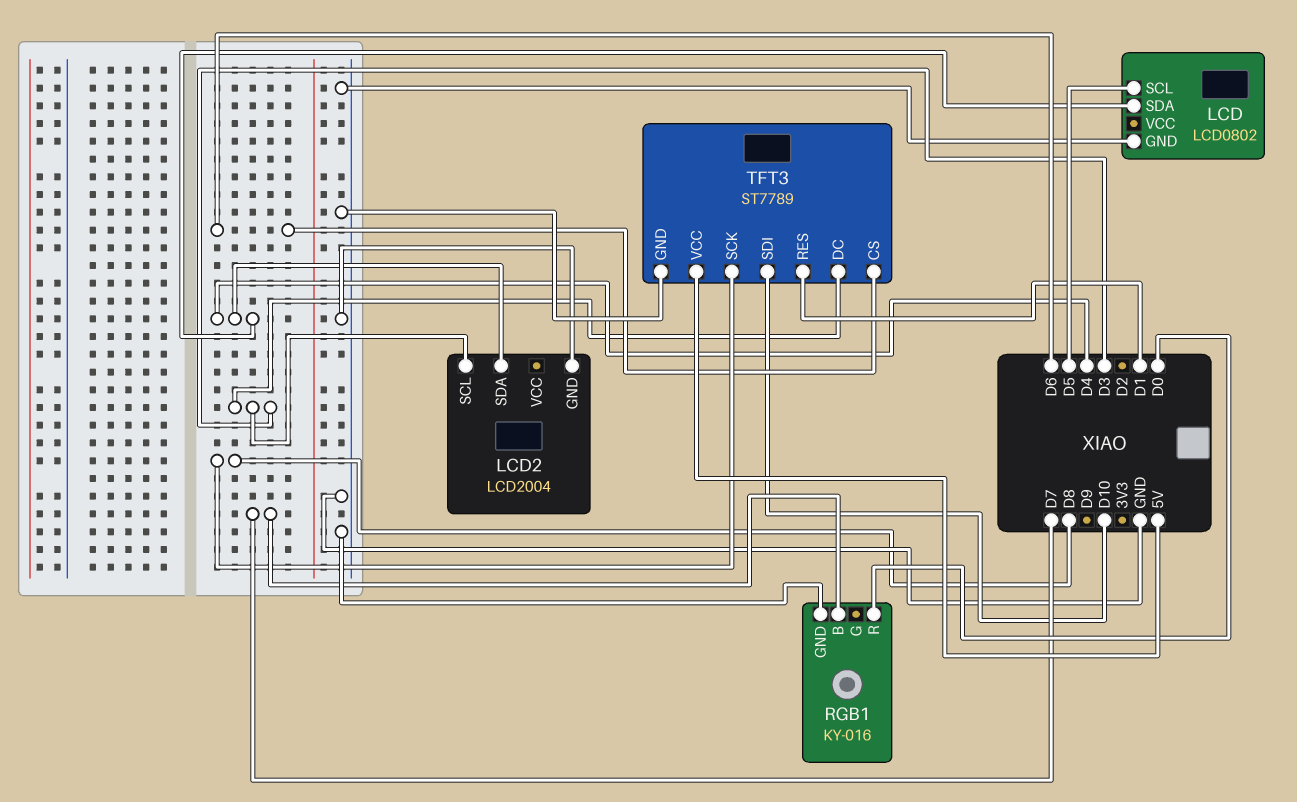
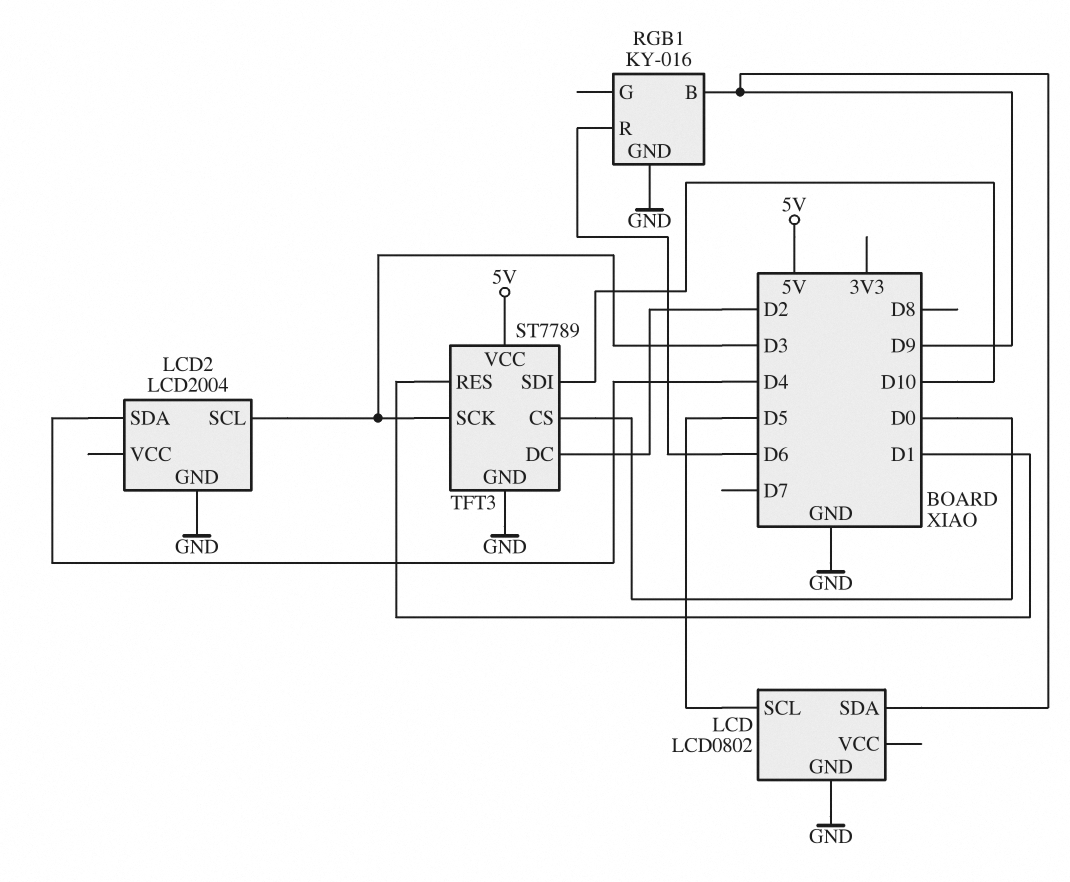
LCD pin SDA: D4 -> D9
RGB1 pin B: D7 -> D9
RGB1 pin R: D0 -> D6
TFT3 pin CS: D6 -> D0
TFT3 pin DC: D3 -> D2
TFT3 pin SCK: D8 -> D3

